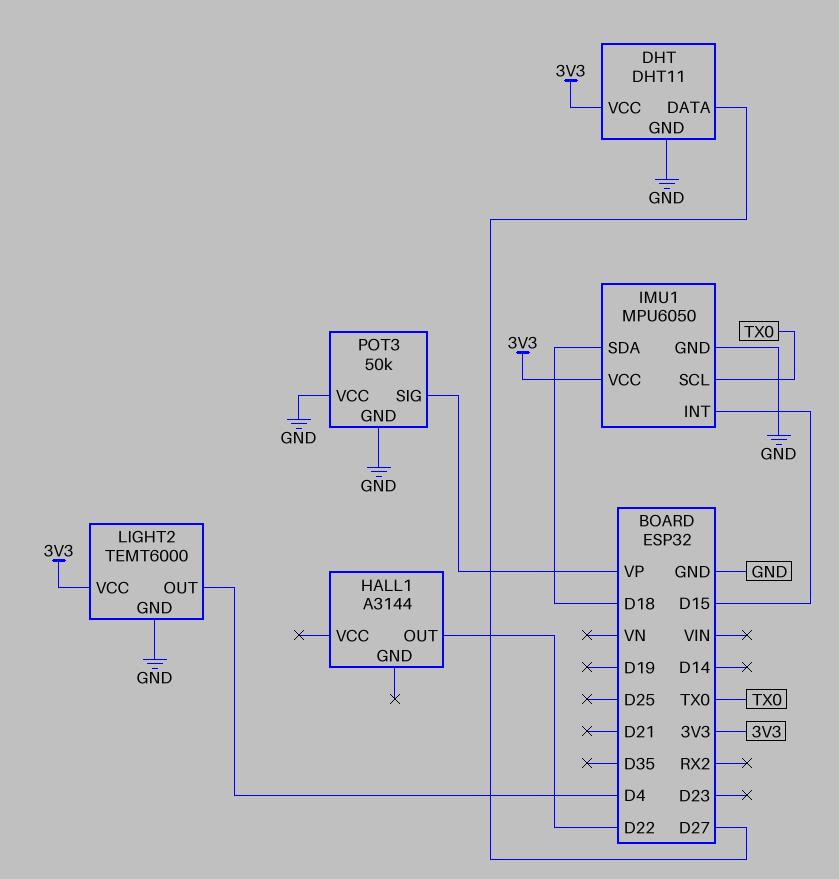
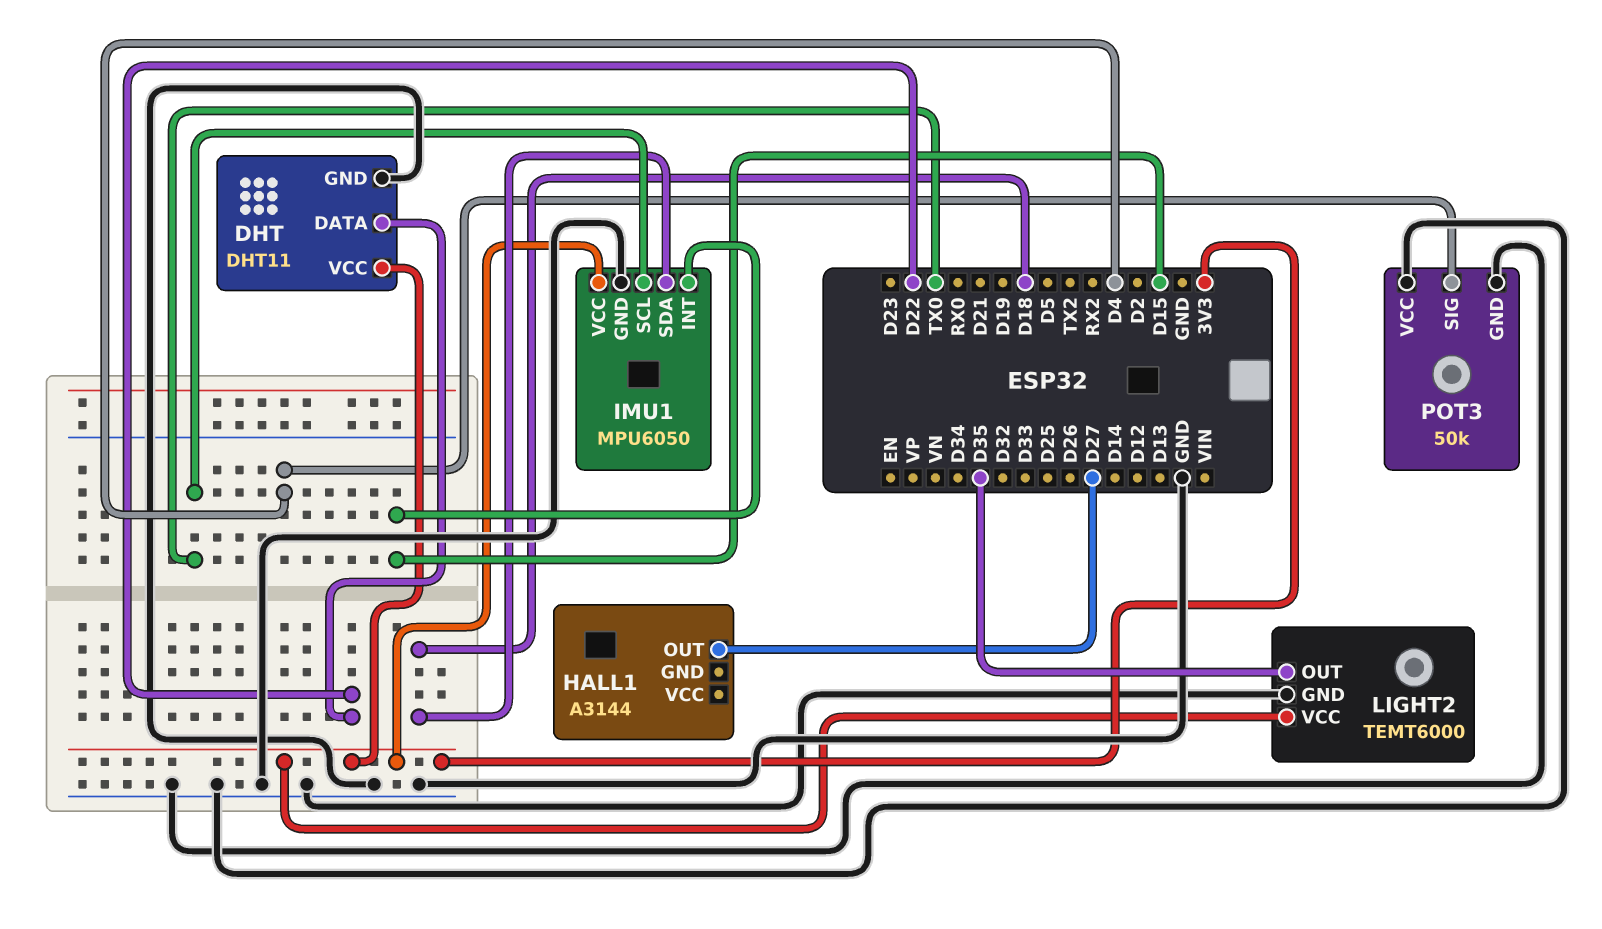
DHT pin DATA: D27 -> D22
HALL1 pin OUT: D22 -> D27
LIGHT2 pin OUT: D4 -> D35
POT3 pin SIG: VP -> D4

